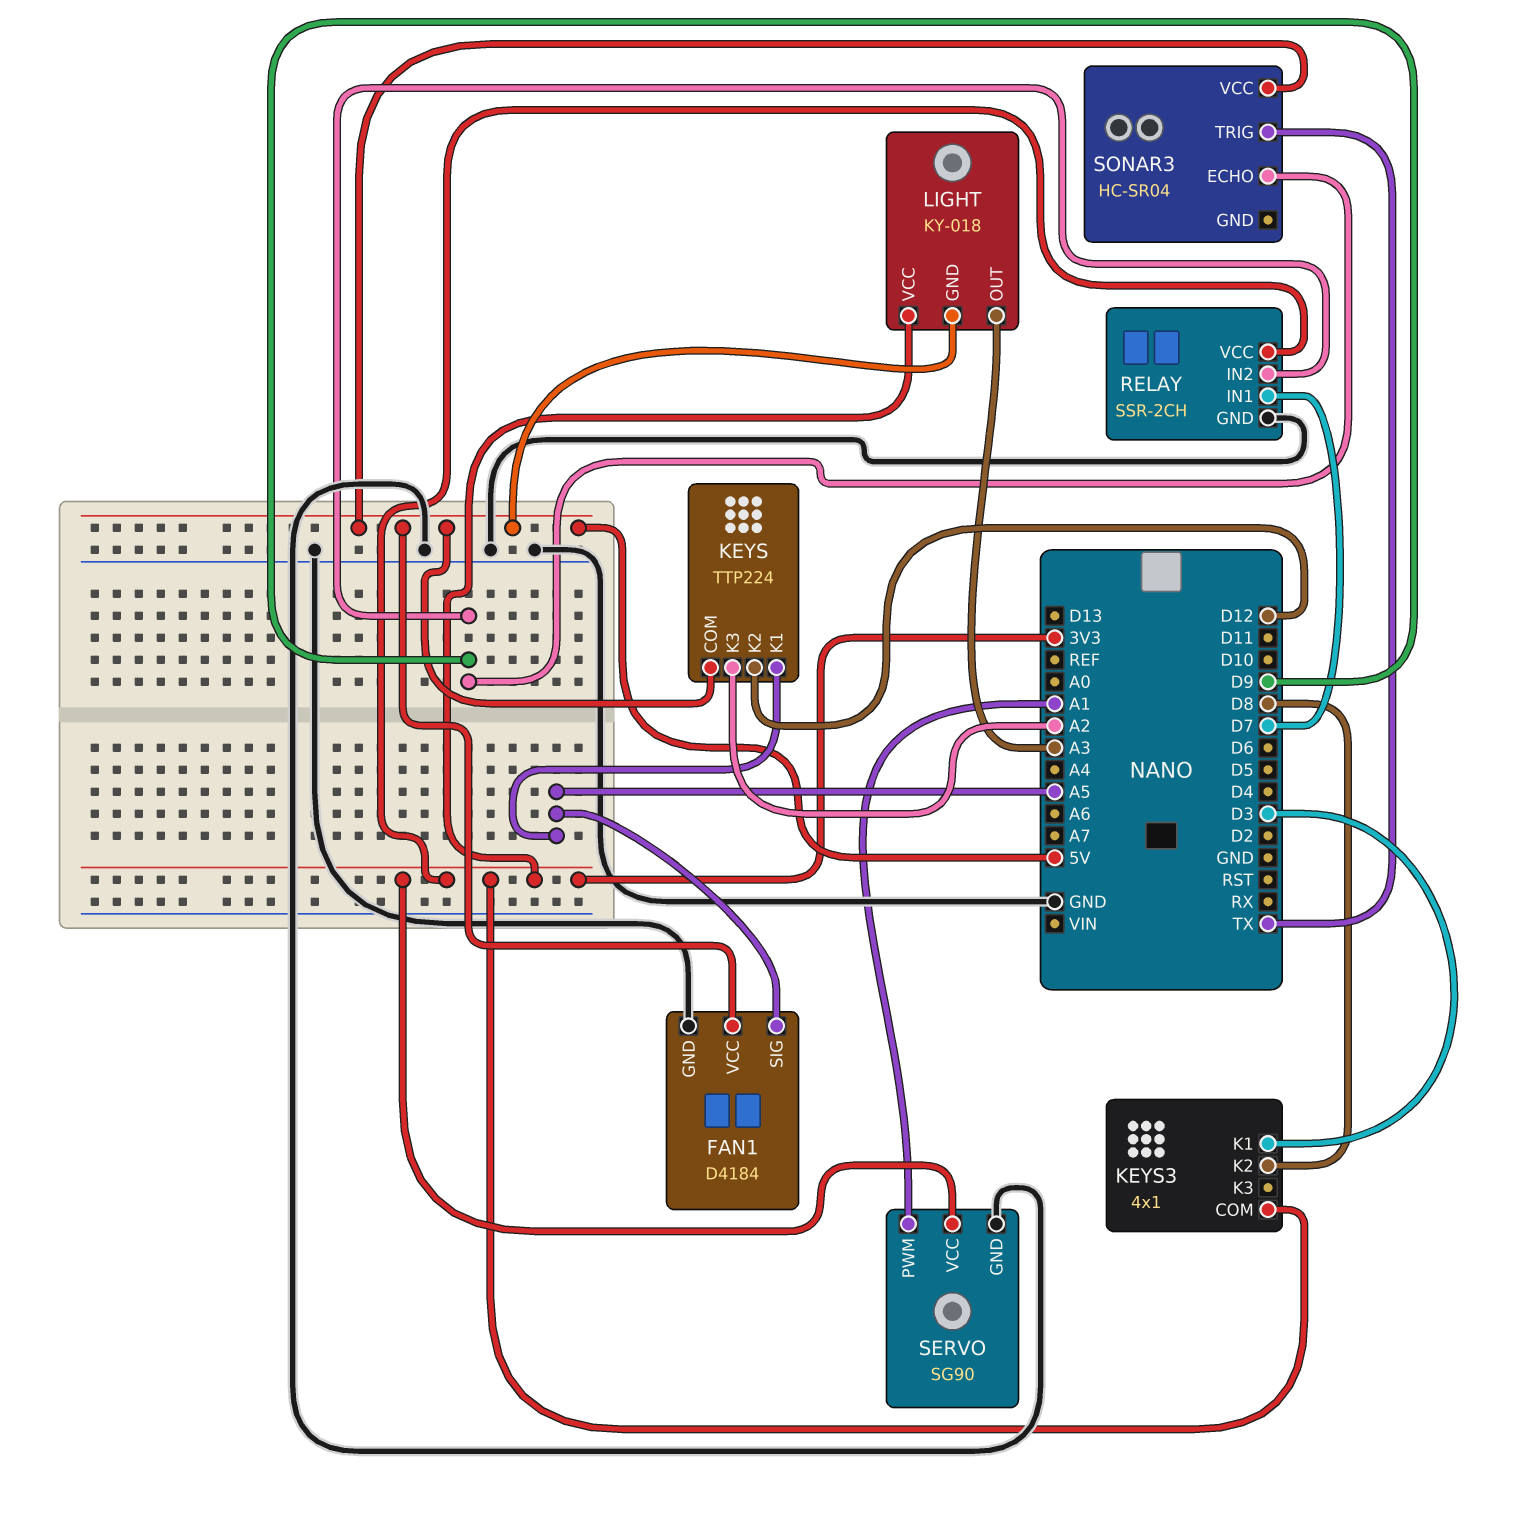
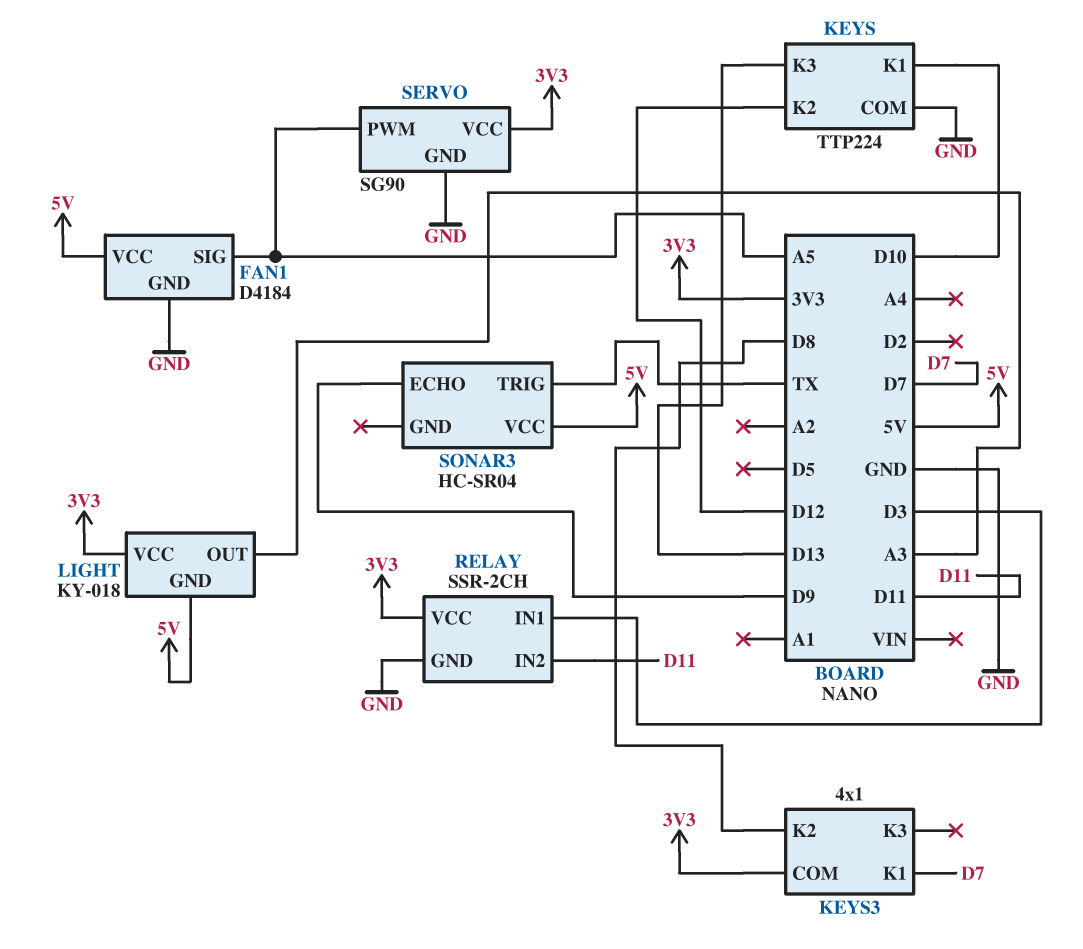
KEYS pin COM: 5V -> GND
KEYS pin K1: A5 -> D10
KEYS pin K3: A2 -> D13
KEYS3 pin K1: D3 -> D7
RELAY pin IN1: D7 -> D3
RELAY pin IN2: D9 -> D11
SERVO pin PWM: A1 -> A5

